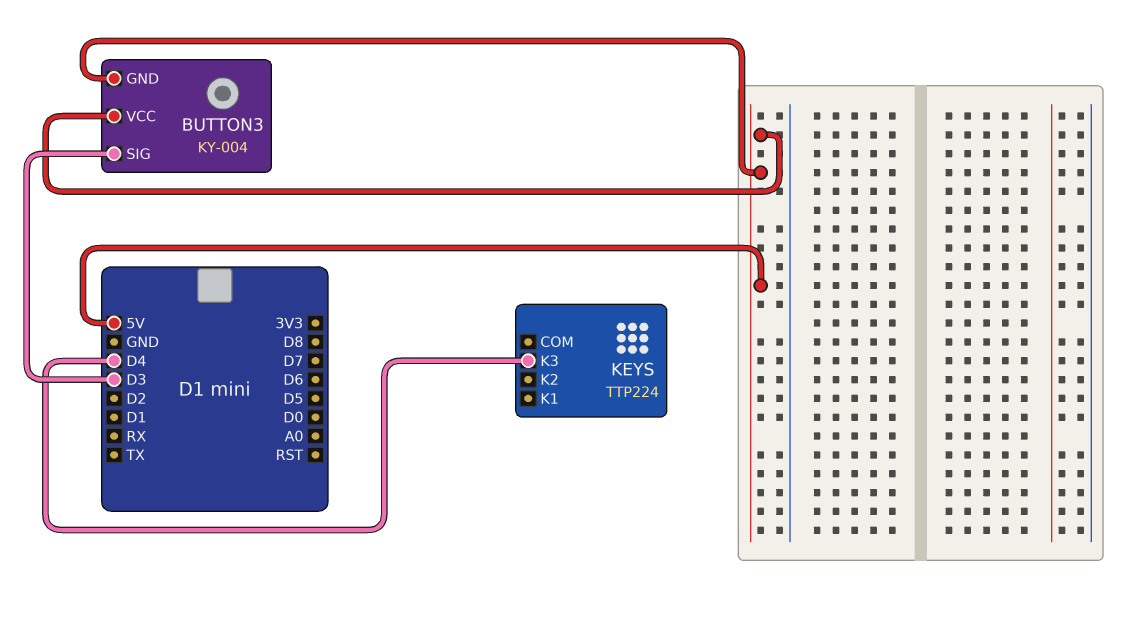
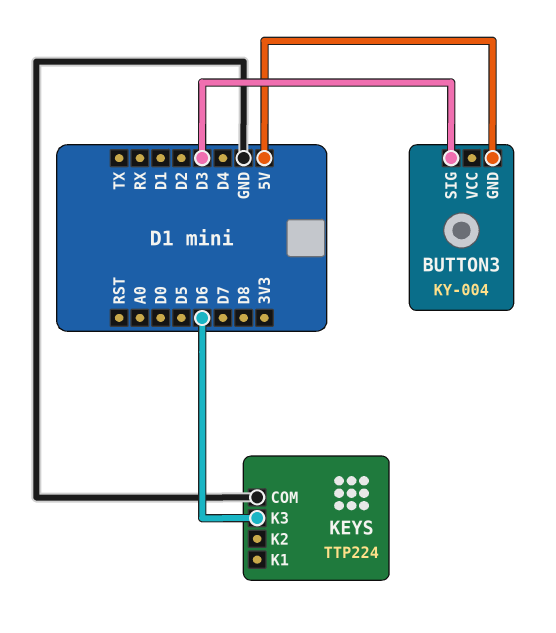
BUTTON3 pin VCC: 5V -> none
KEYS pin COM: none -> GND
KEYS pin K3: D4 -> D6

